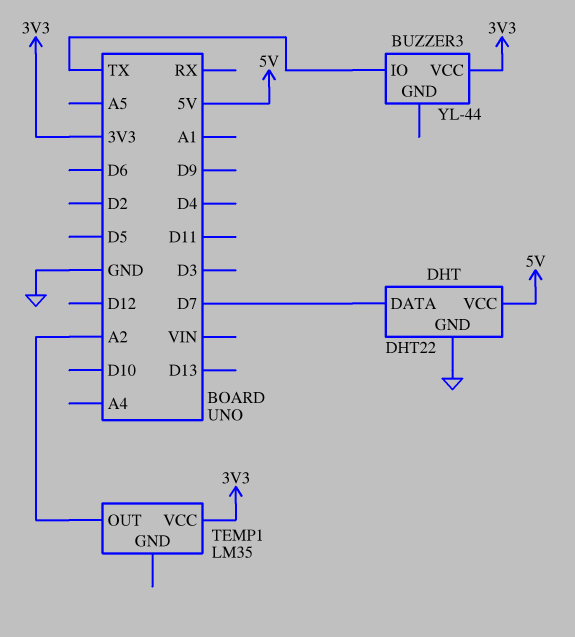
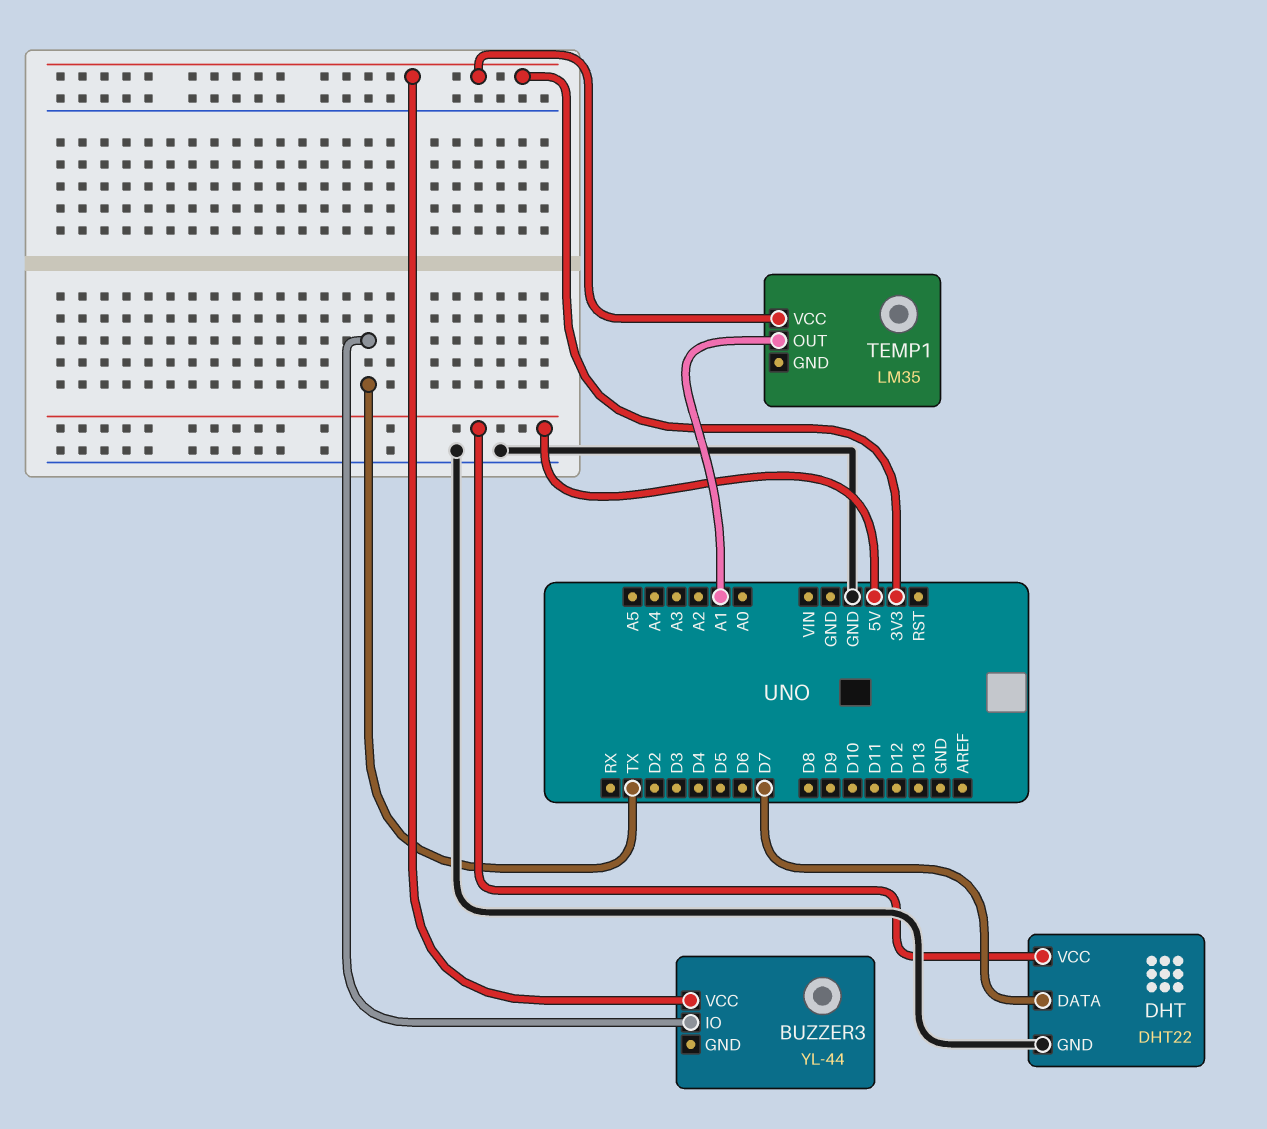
TEMP1 pin OUT: A2 -> A1

